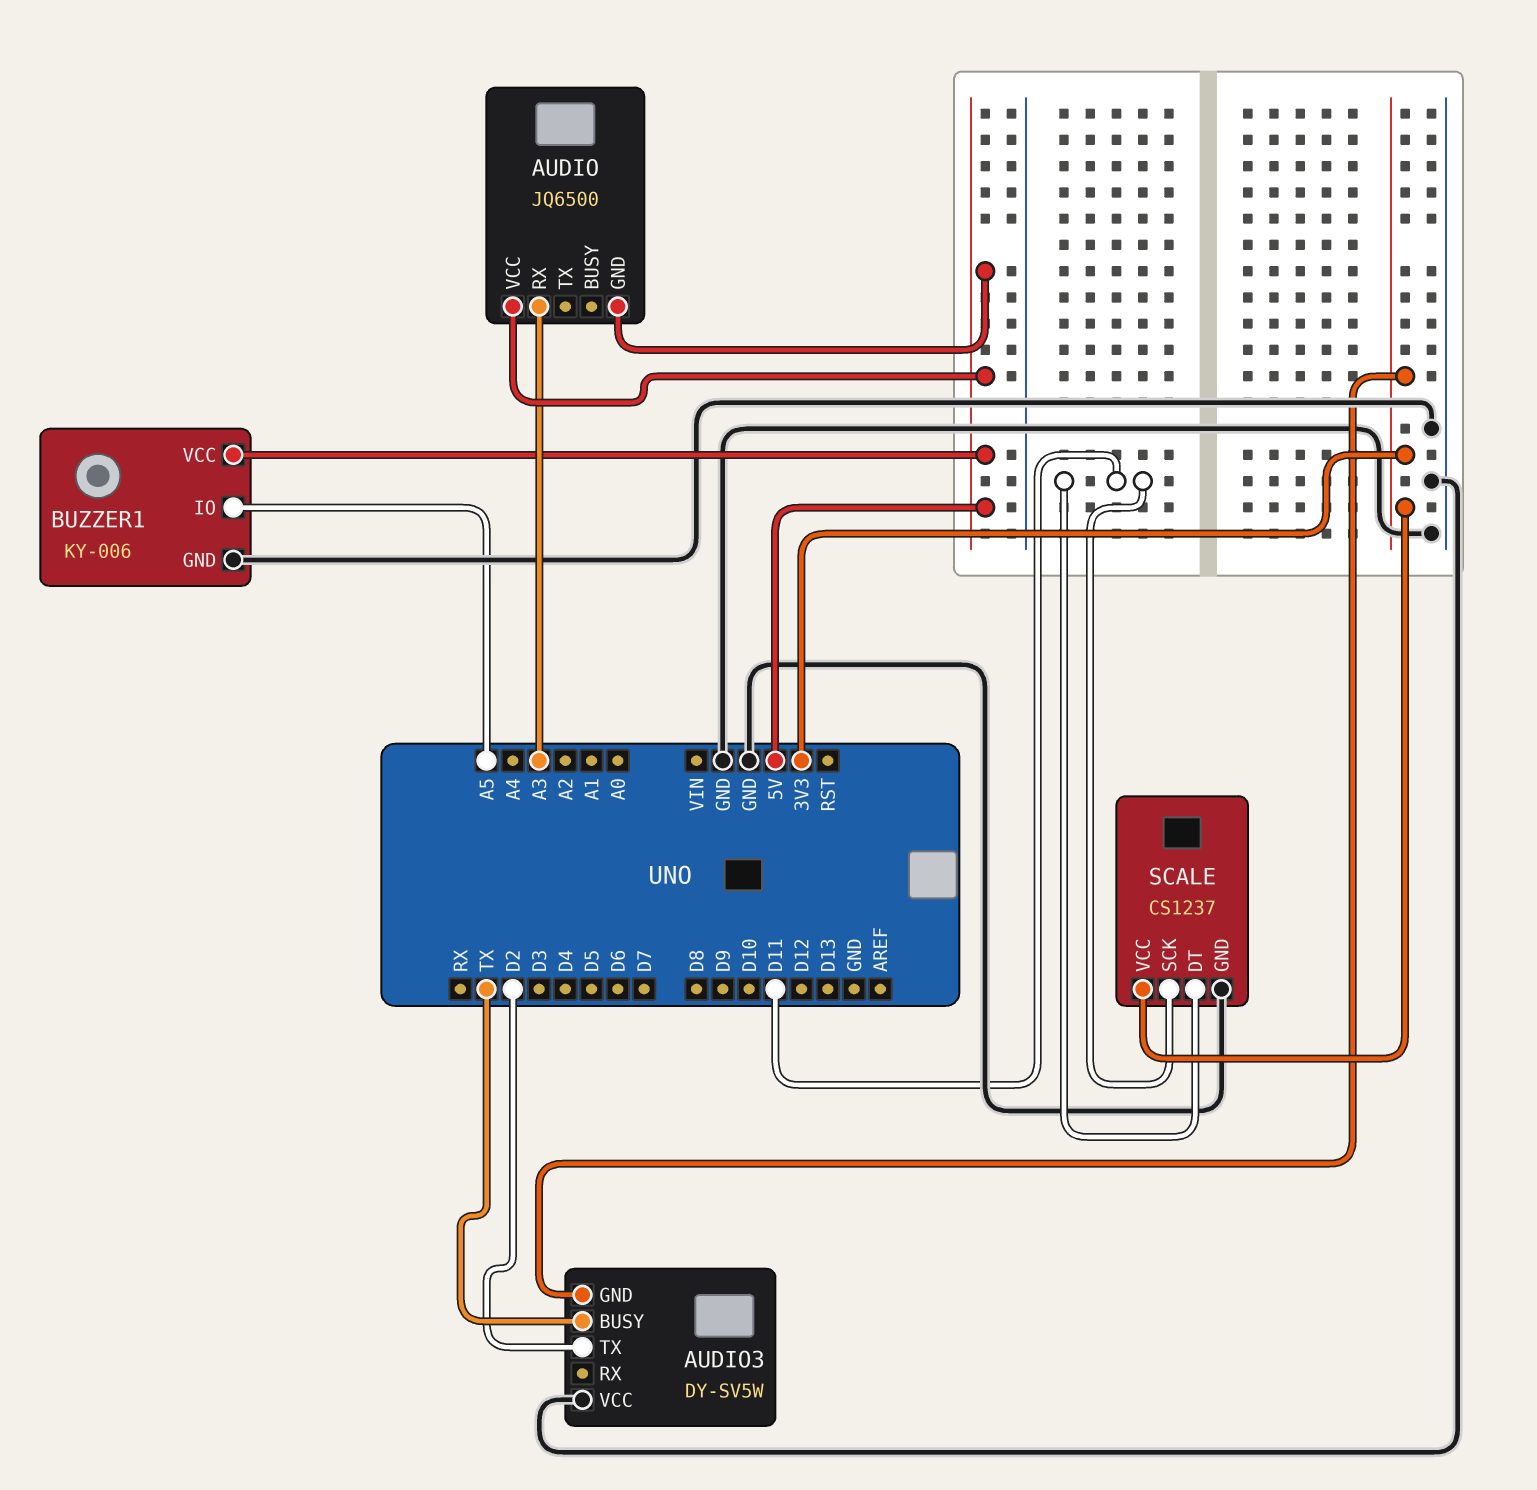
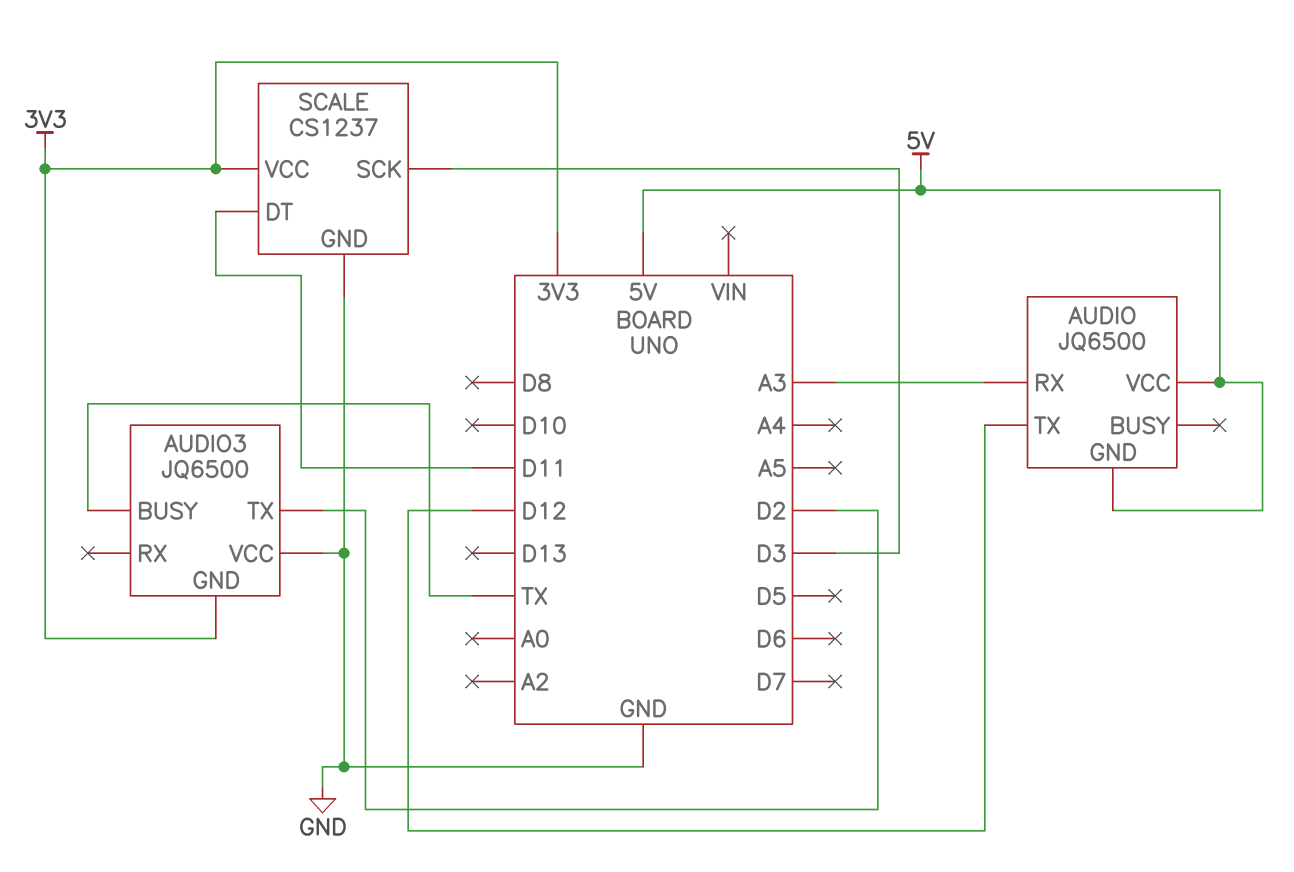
AUDIO pin TX: none -> D12
AUDIO3: DY-SV5W -> JQ6500
BUZZER1: KY-006 -> none
BUZZER1 pin GND: GND -> none
BUZZER1 pin IO: A5 -> none
BUZZER1 pin VCC: 5V -> none
SCALE pin SCK: D11 -> D3

